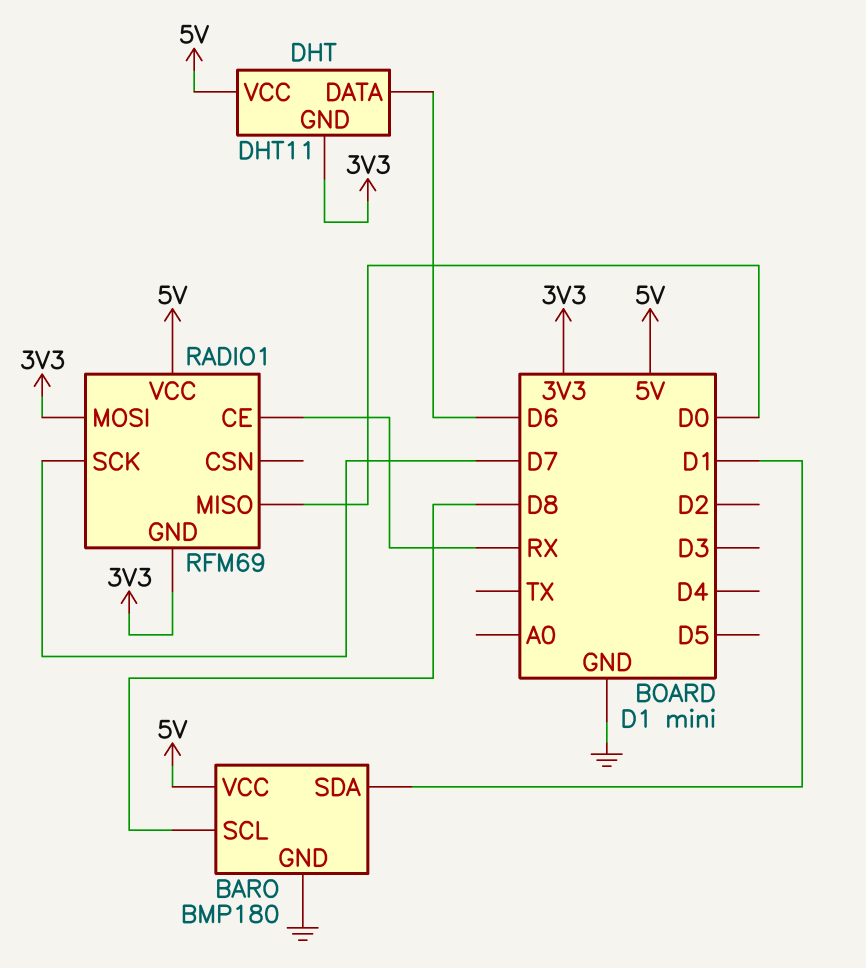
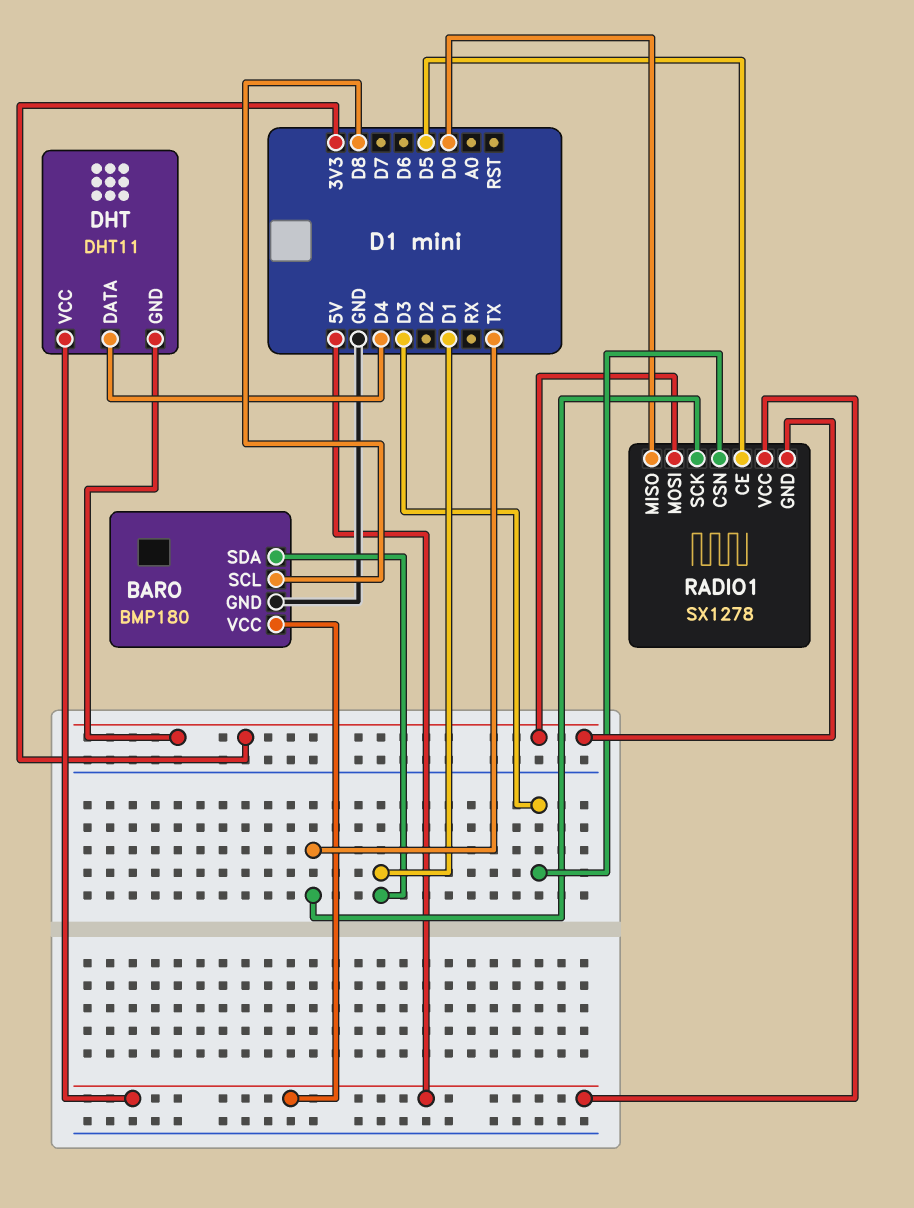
DHT pin DATA: D6 -> D4
RADIO1: RFM69 -> SX1278
RADIO1 pin CE: RX -> D5
RADIO1 pin CSN: none -> D3
RADIO1 pin SCK: D7 -> TX

